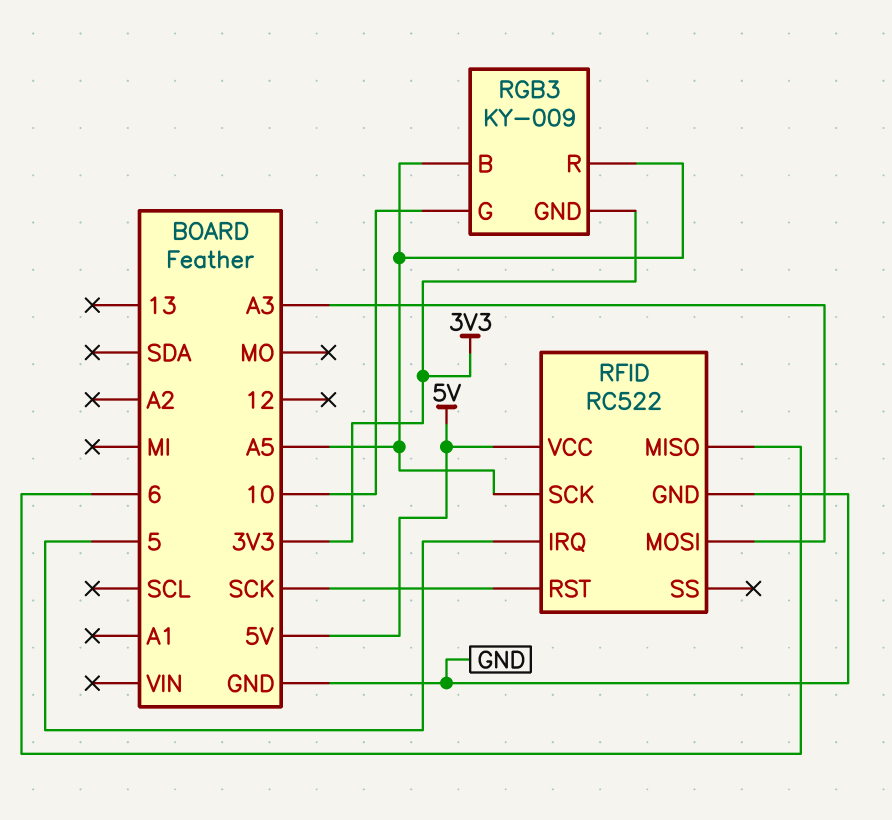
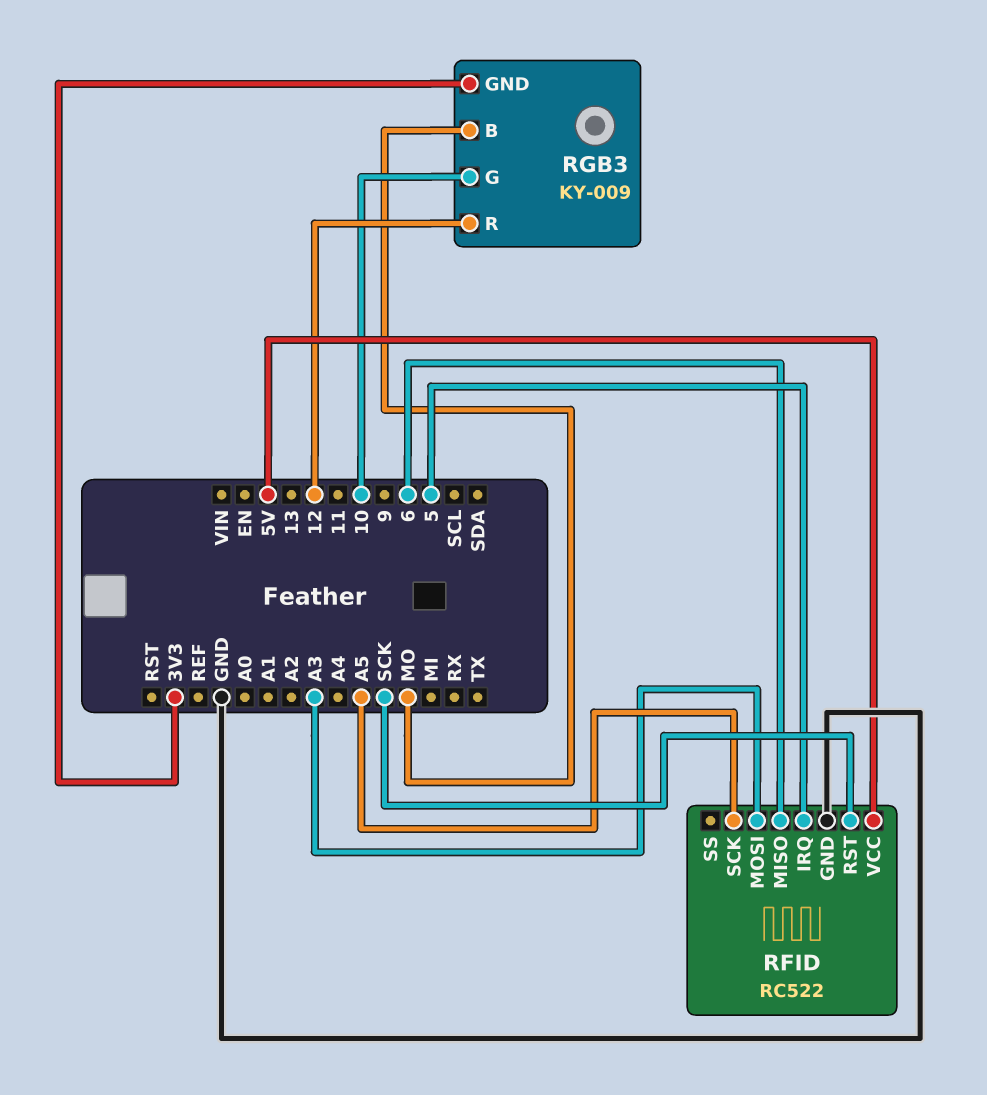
RGB3 pin B: A5 -> MO
RGB3 pin R: A5 -> 12

